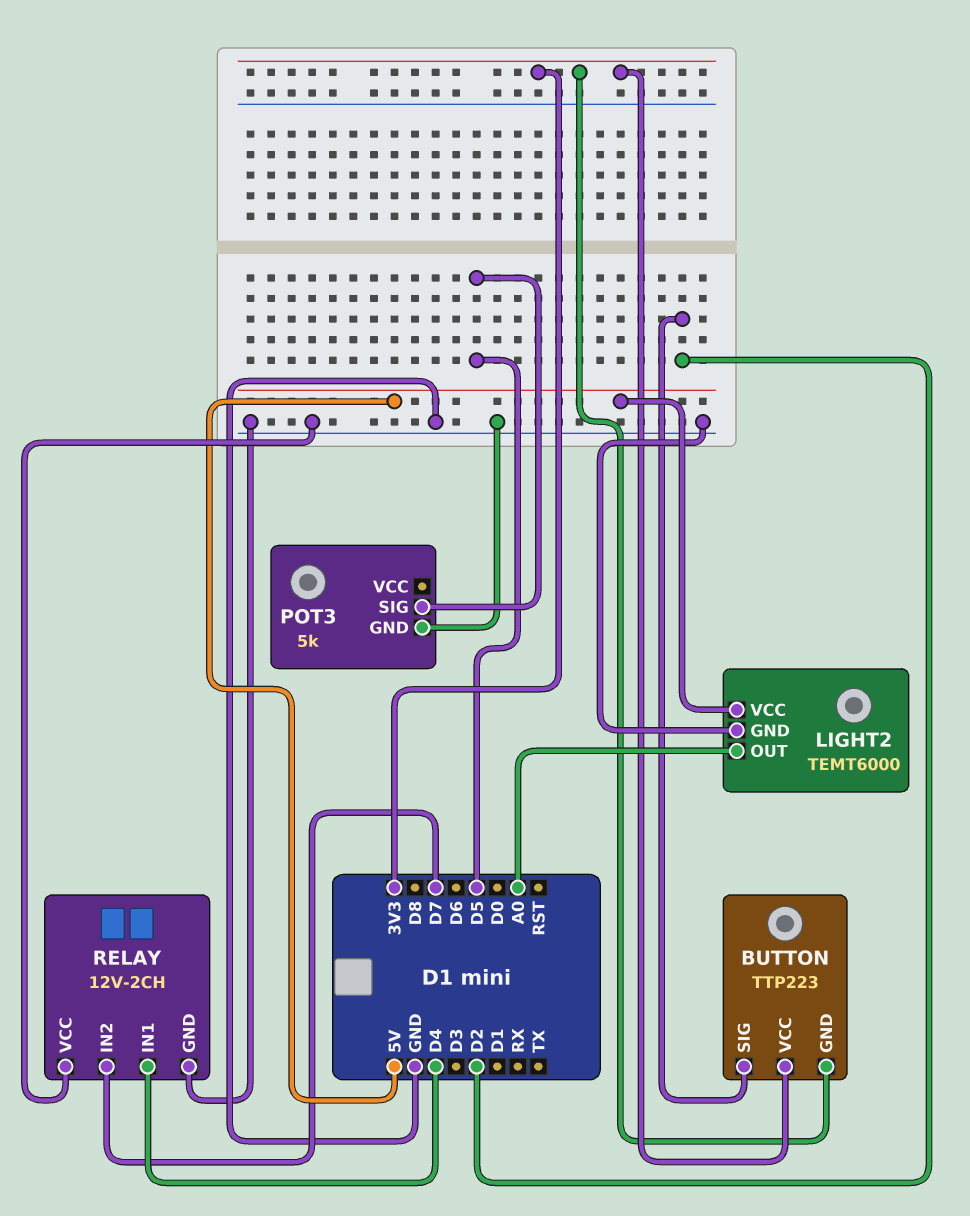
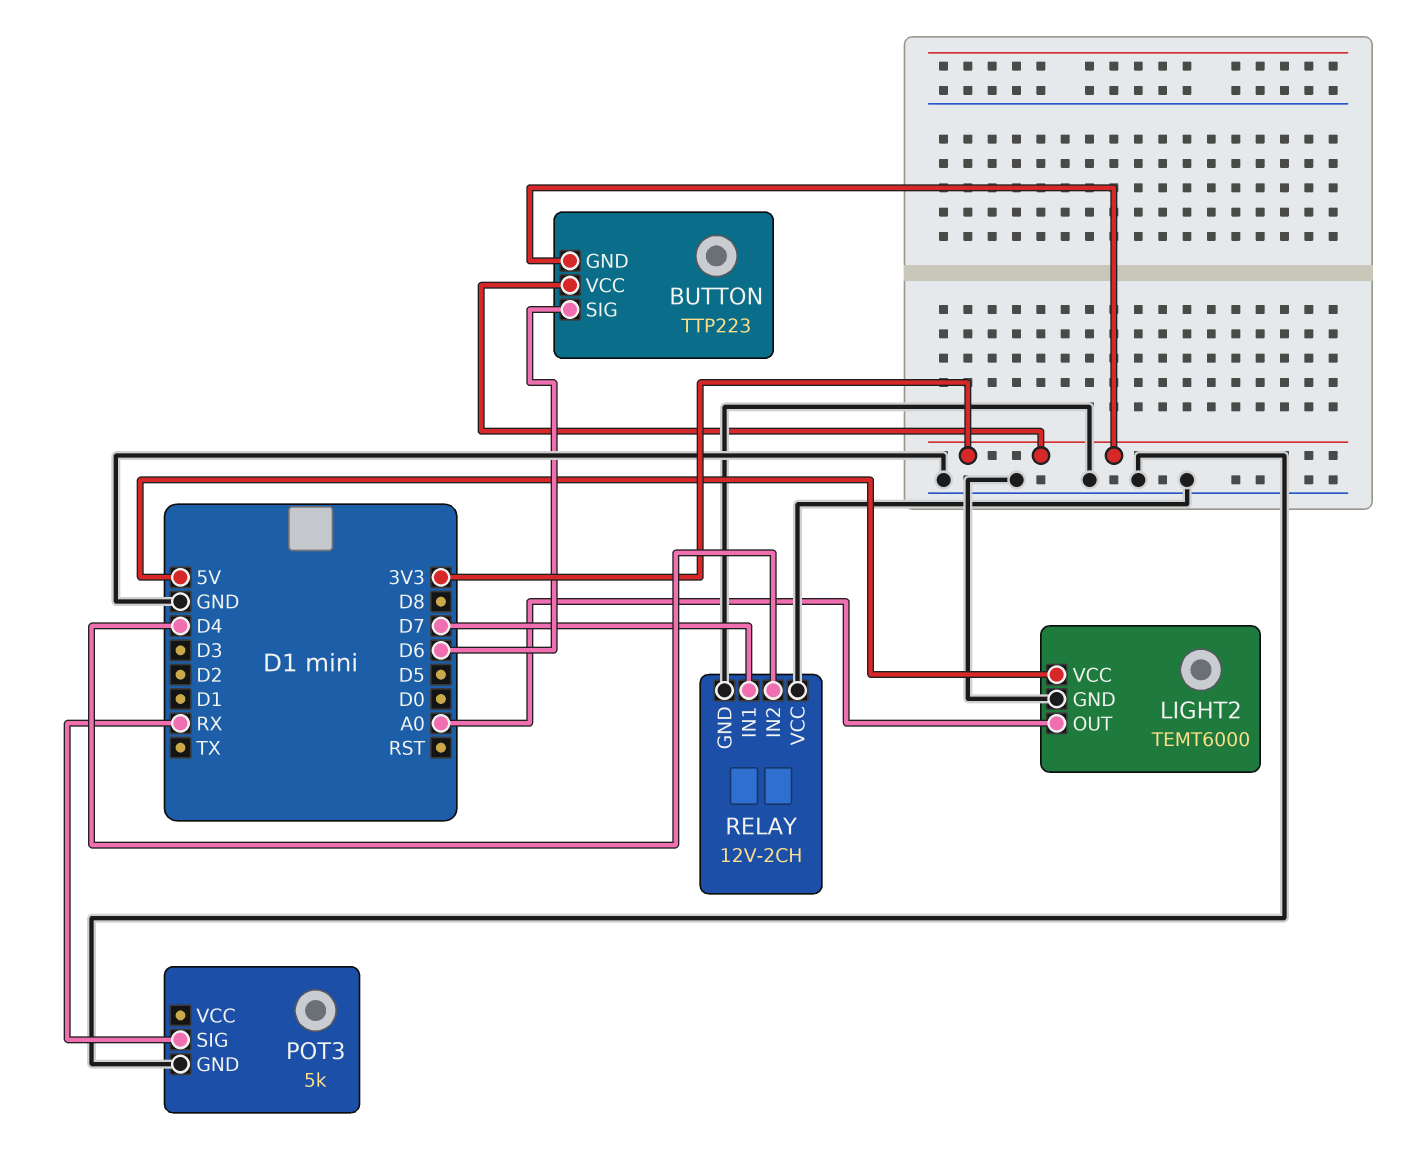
BUTTON pin SIG: D2 -> D6
POT3 pin SIG: D5 -> RX
RELAY pin IN1: D4 -> D7
RELAY pin IN2: D7 -> D4

